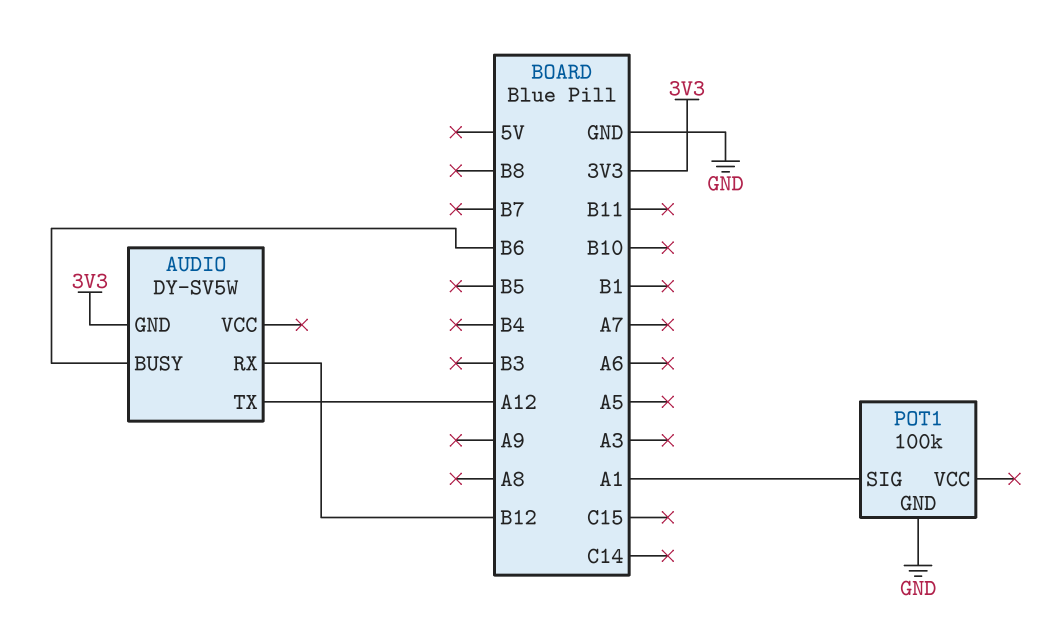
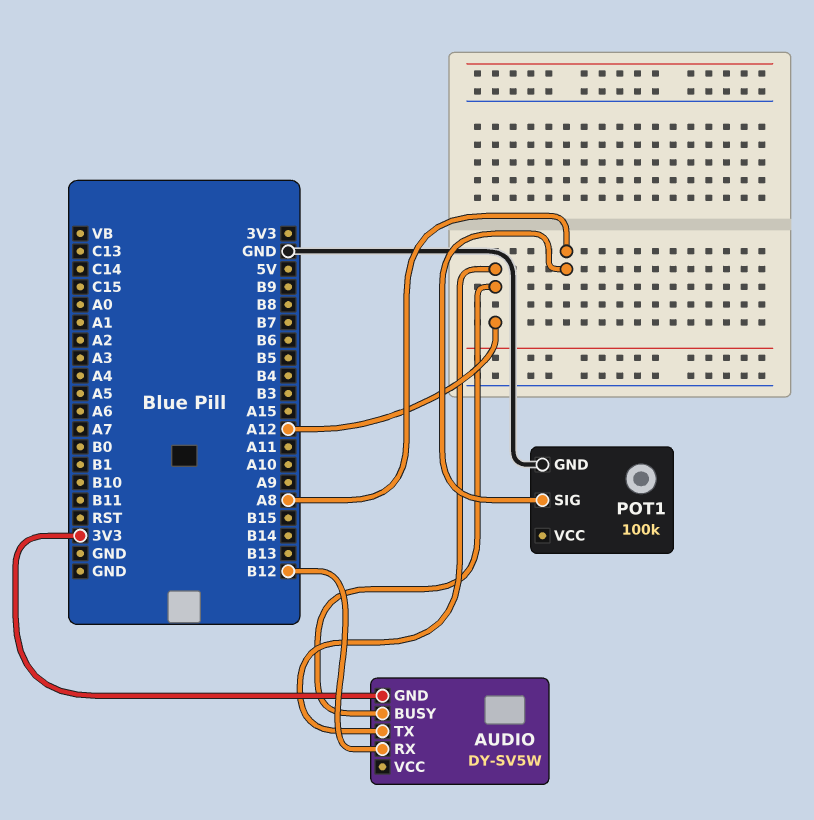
AUDIO pin BUSY: B6 -> A12
POT1 pin SIG: A1 -> A8

